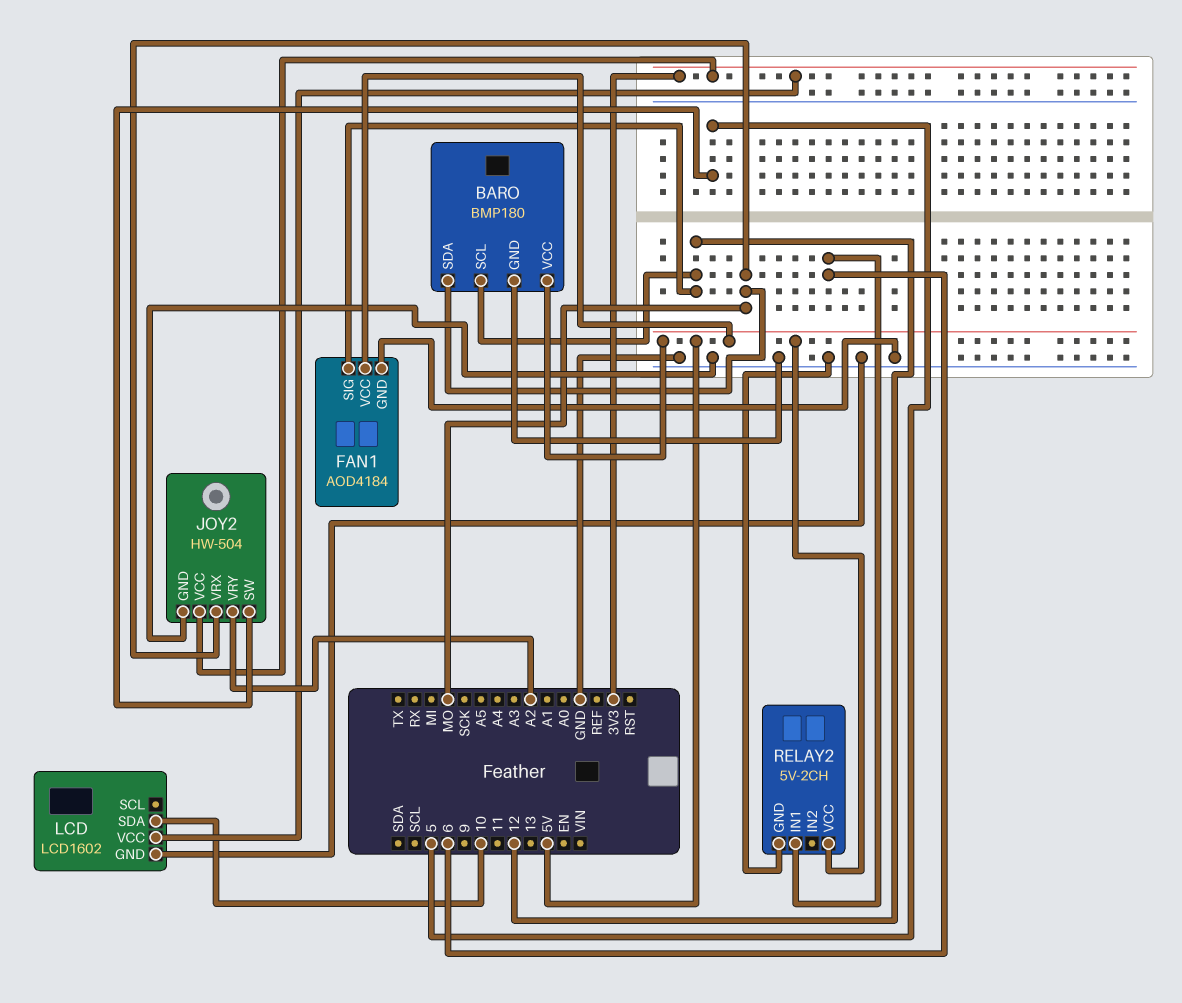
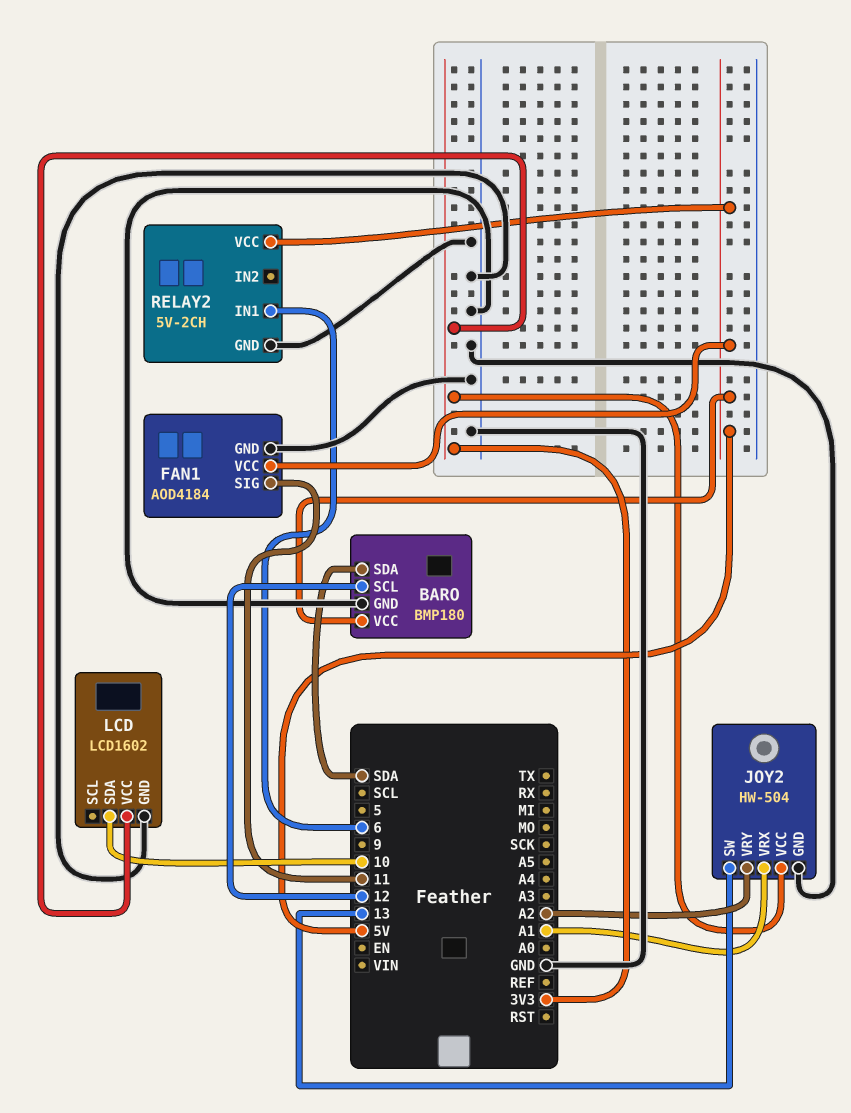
BARO pin SDA: MO -> SDA
FAN1 pin SIG: 12 -> 11
JOY2 pin SW: 5 -> 13
JOY2 pin VRX: MO -> A1

